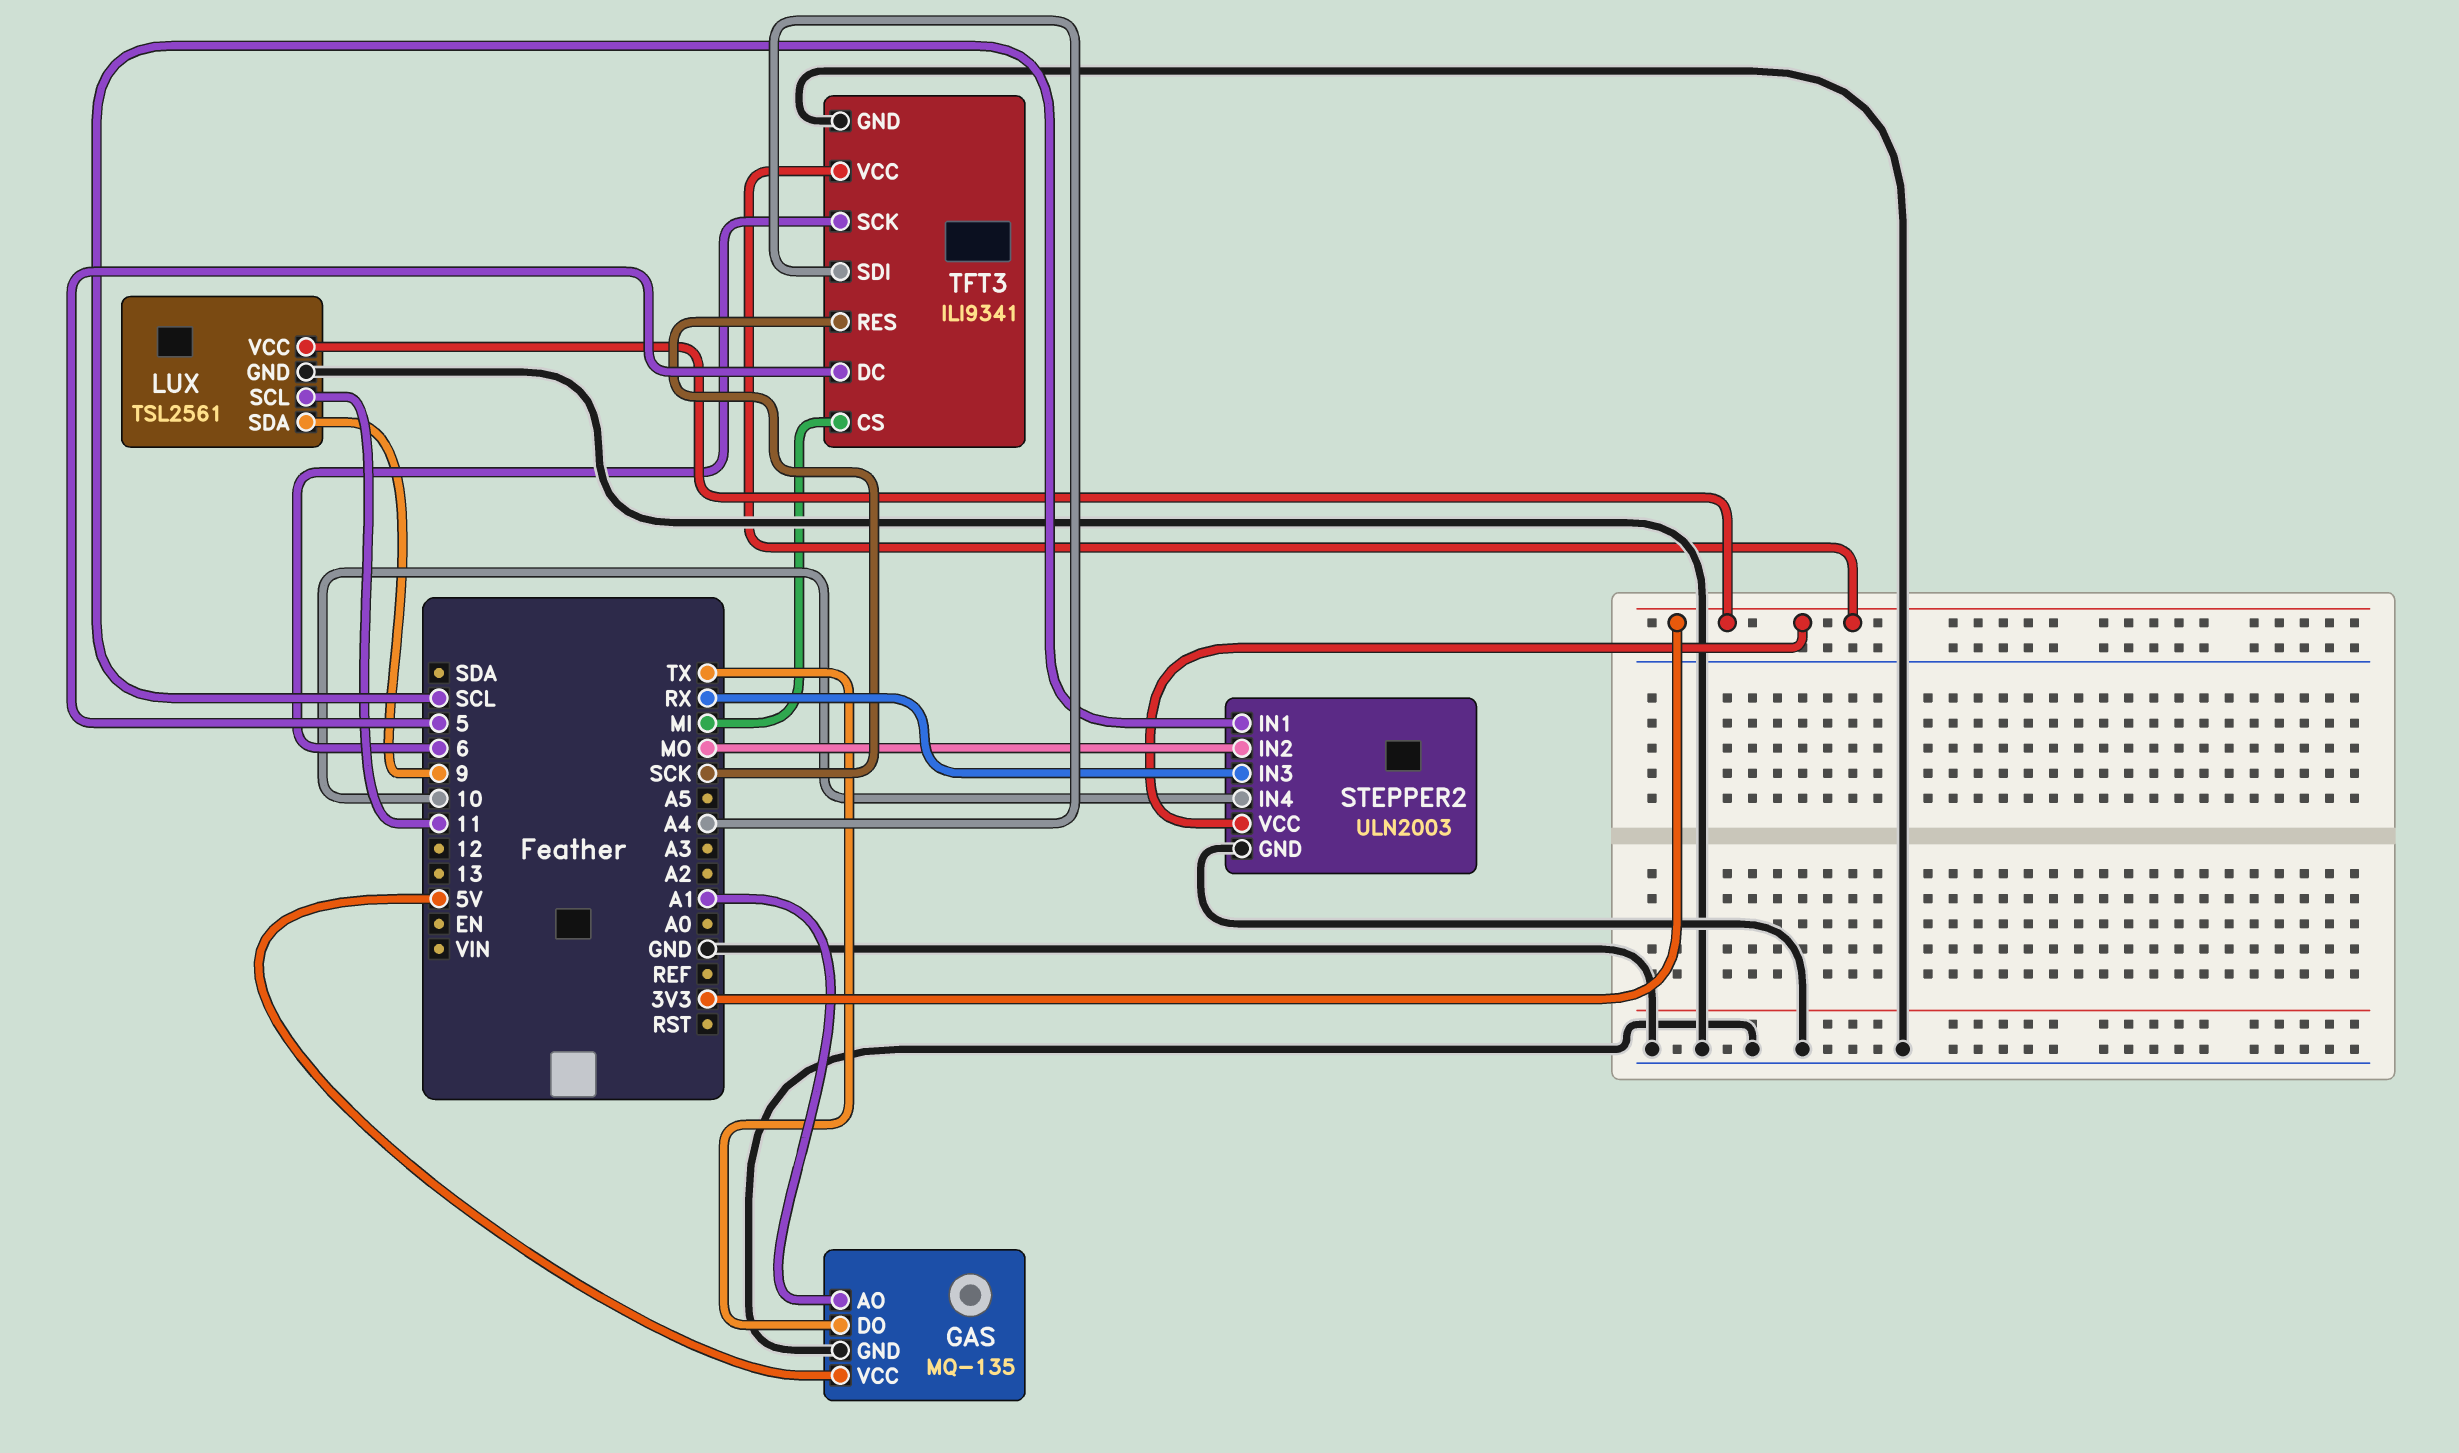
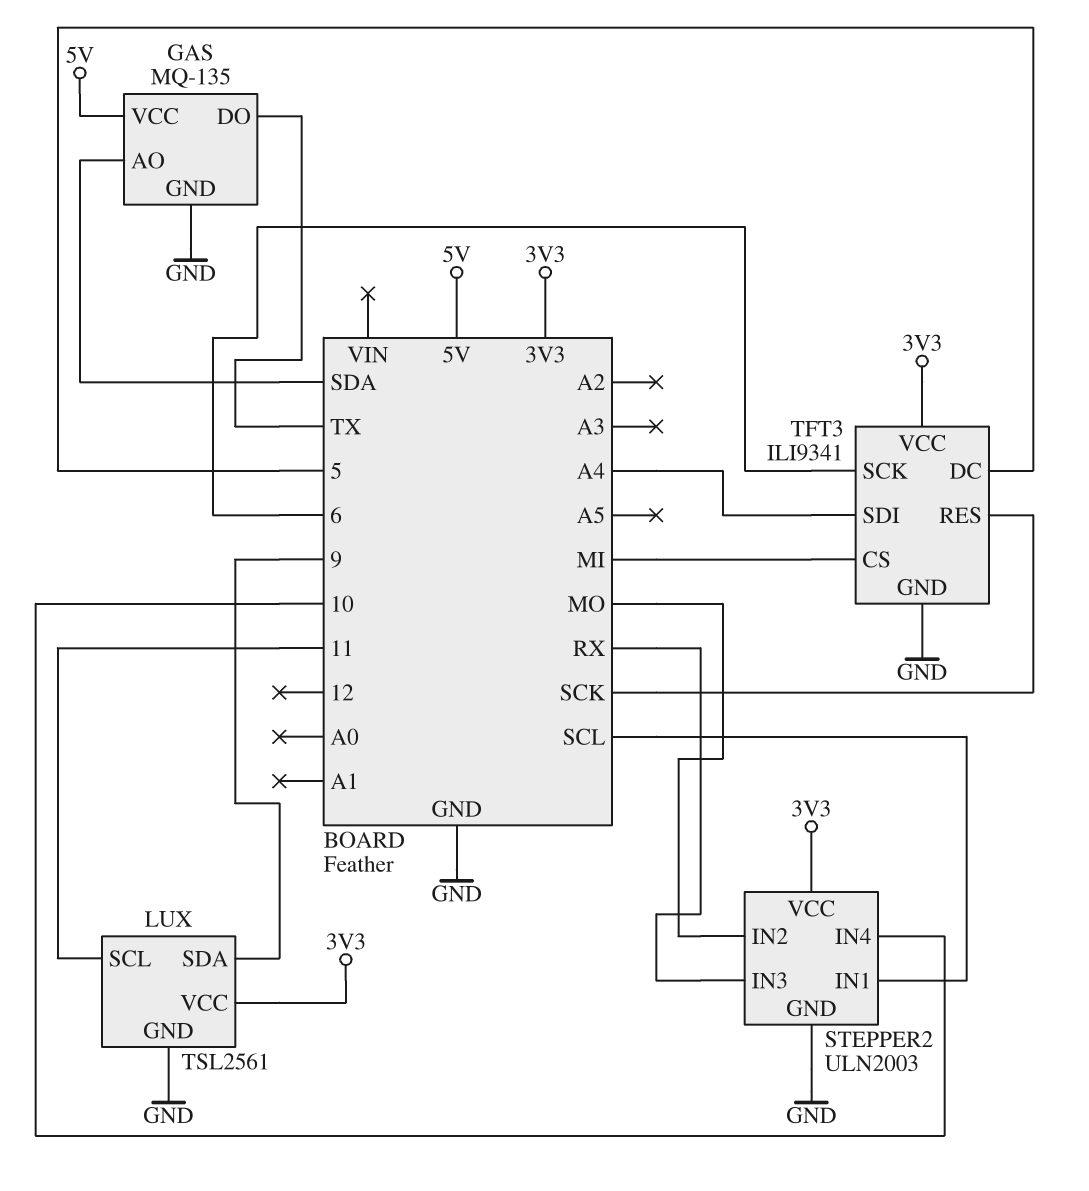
GAS pin AO: A1 -> SDA

